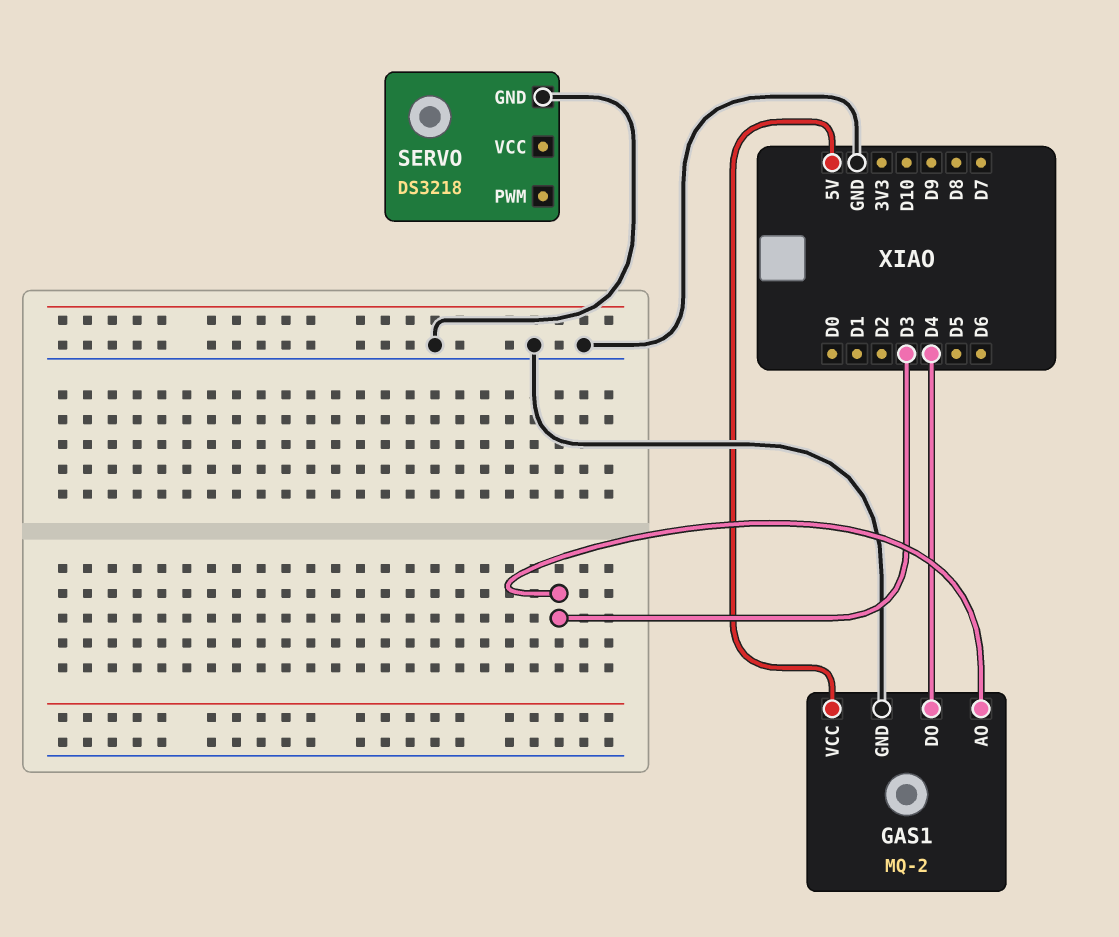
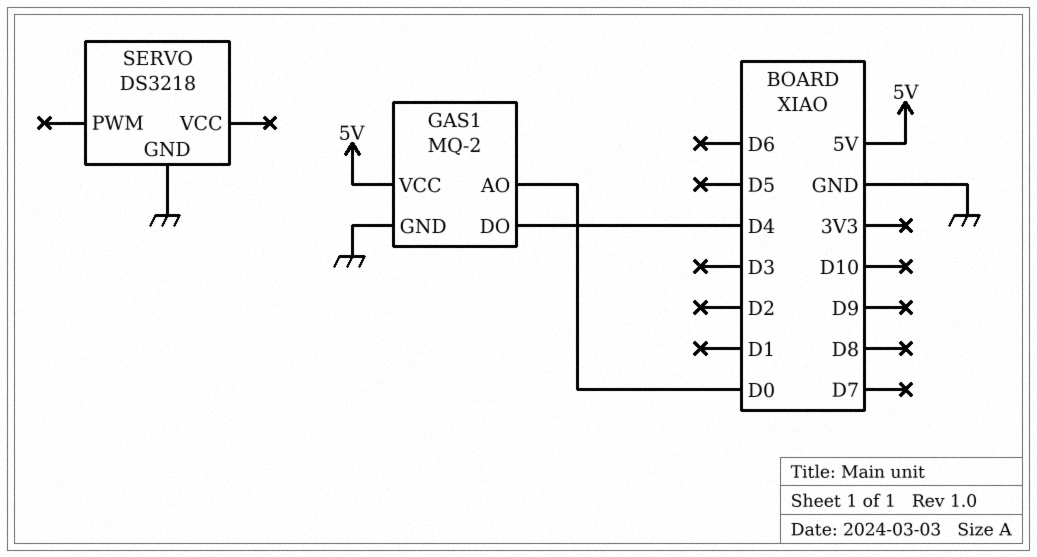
GAS1 pin AO: D3 -> D0

